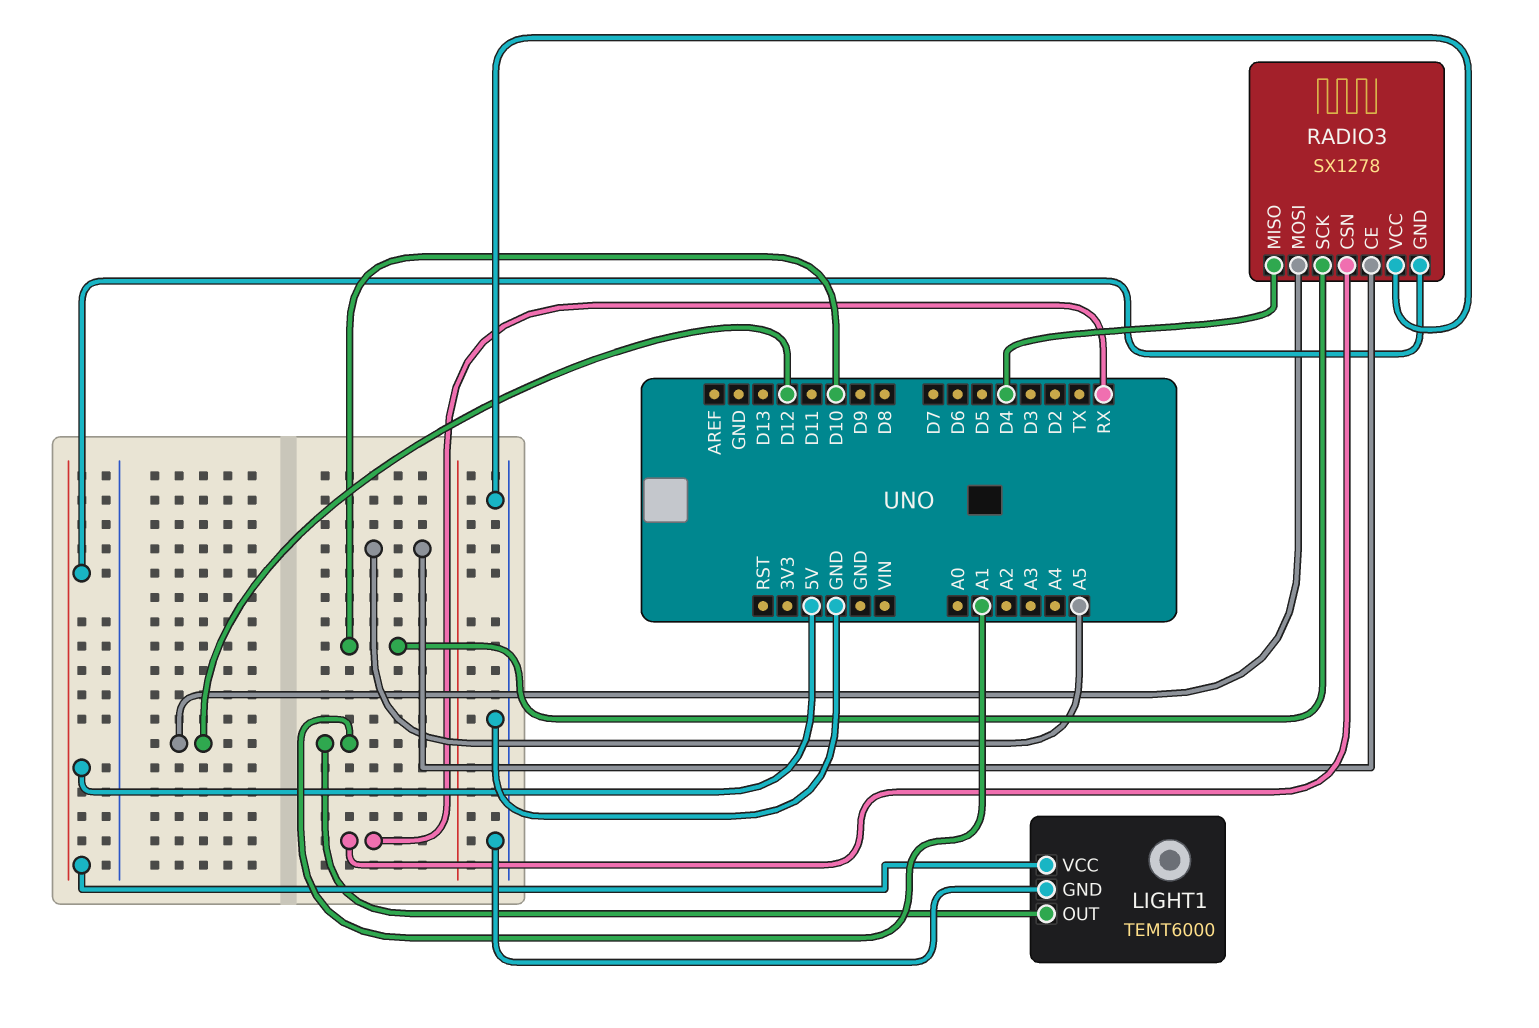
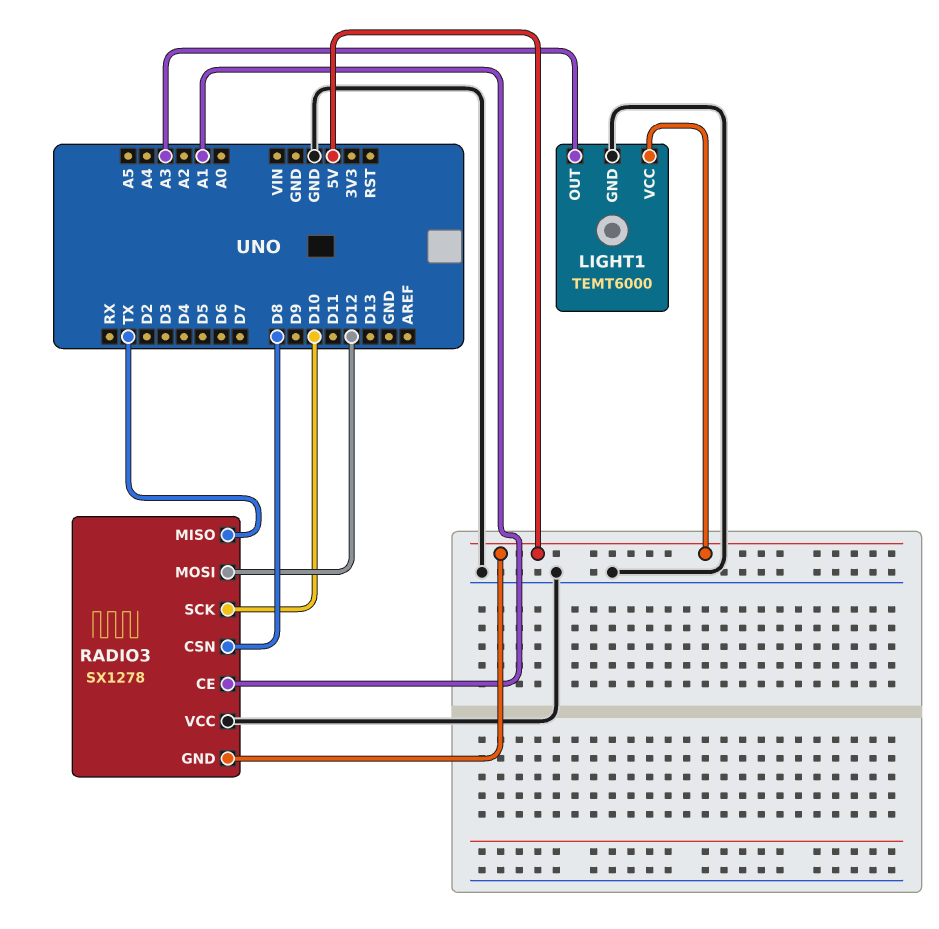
LIGHT1 pin OUT: A1 -> A3
RADIO3 pin CE: A5 -> A1
RADIO3 pin CSN: RX -> D8
RADIO3 pin MISO: D4 -> TX

